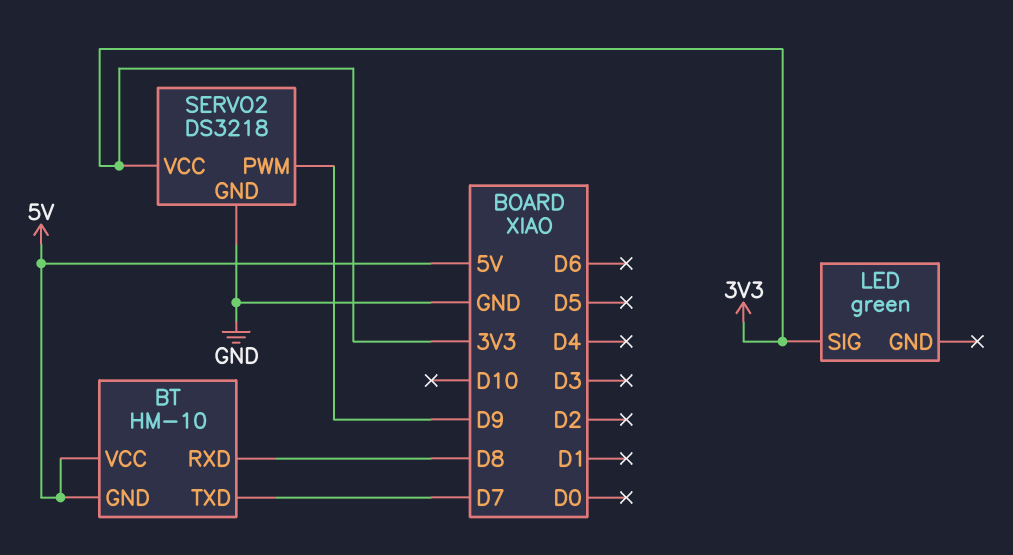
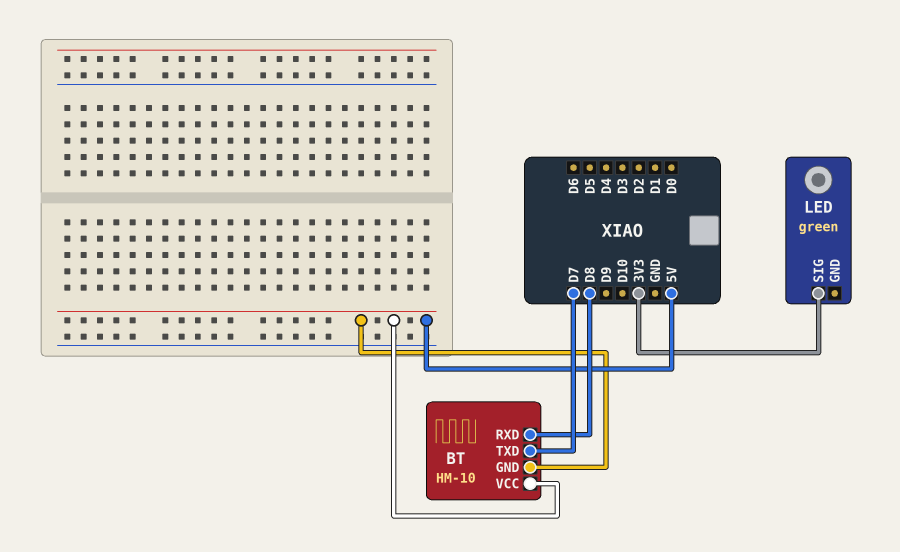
SERVO2: DS3218 -> none
SERVO2 pin GND: GND -> none
SERVO2 pin PWM: D9 -> none
SERVO2 pin VCC: 3V3 -> none

